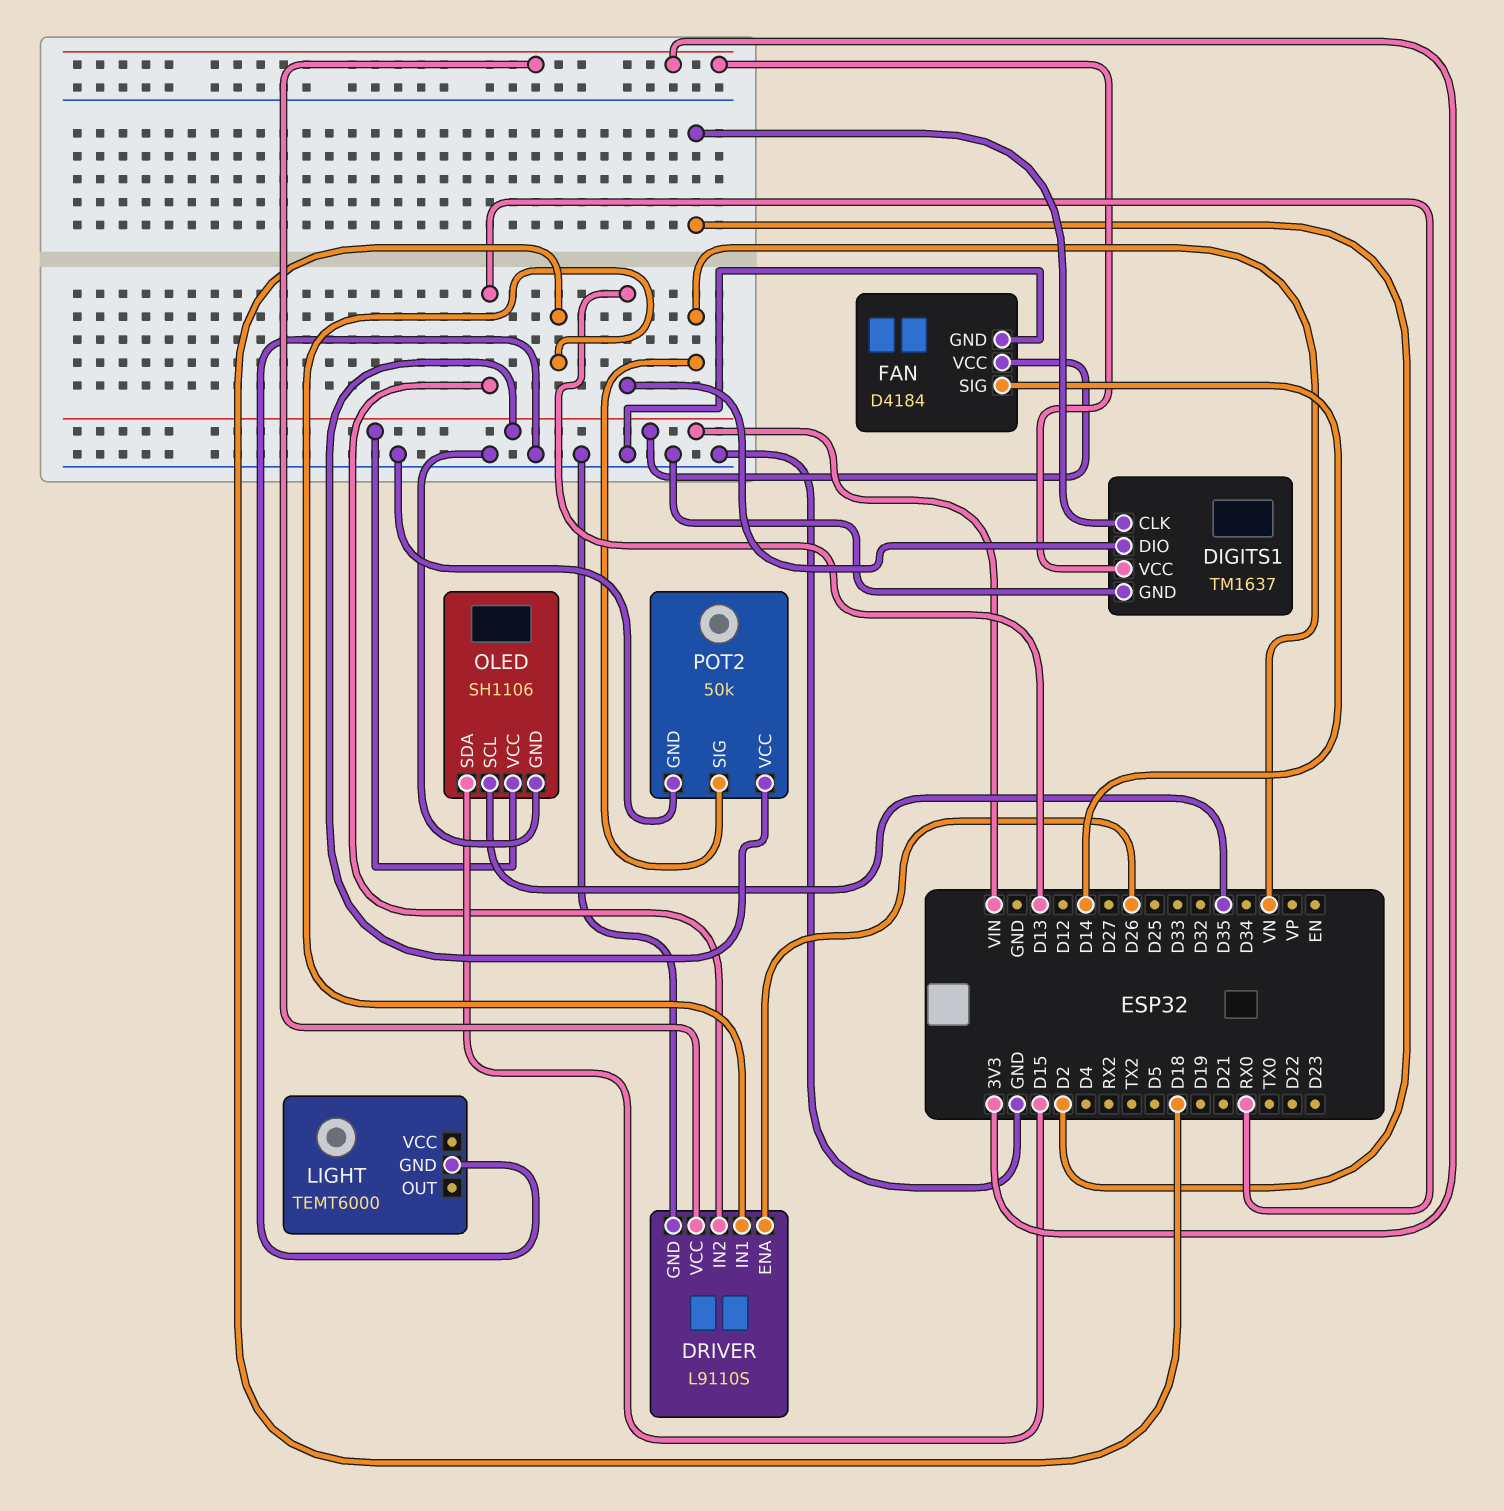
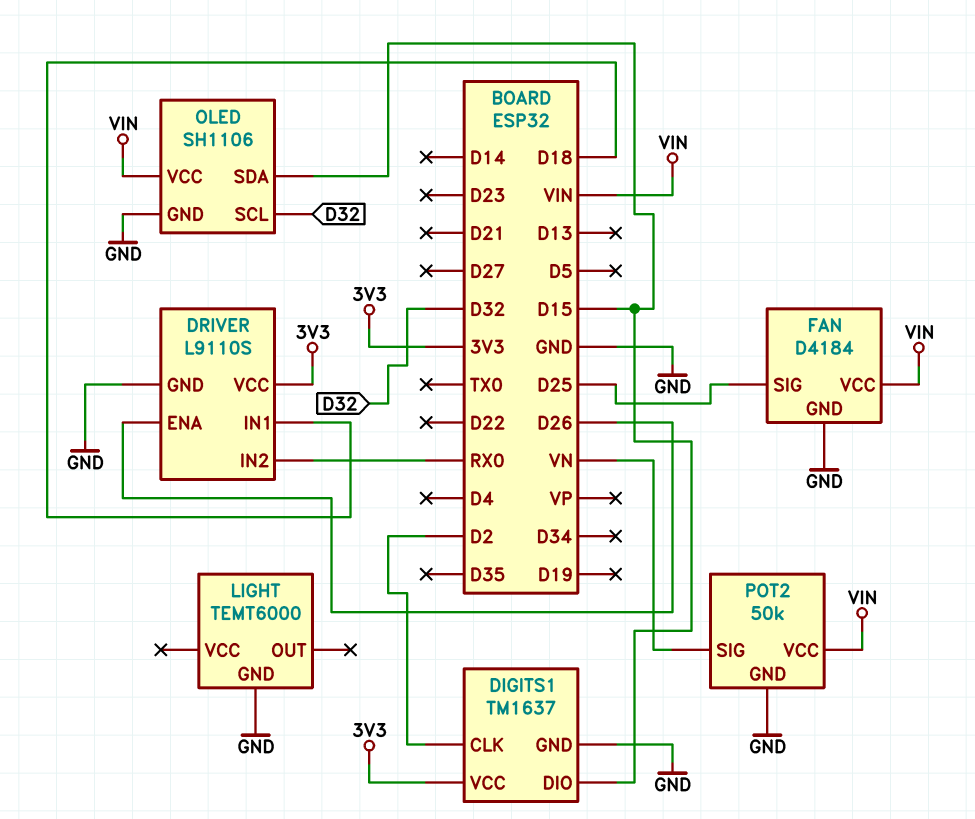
DIGITS1 pin DIO: D13 -> D15
FAN pin SIG: D14 -> D25
OLED pin SCL: D35 -> D32

